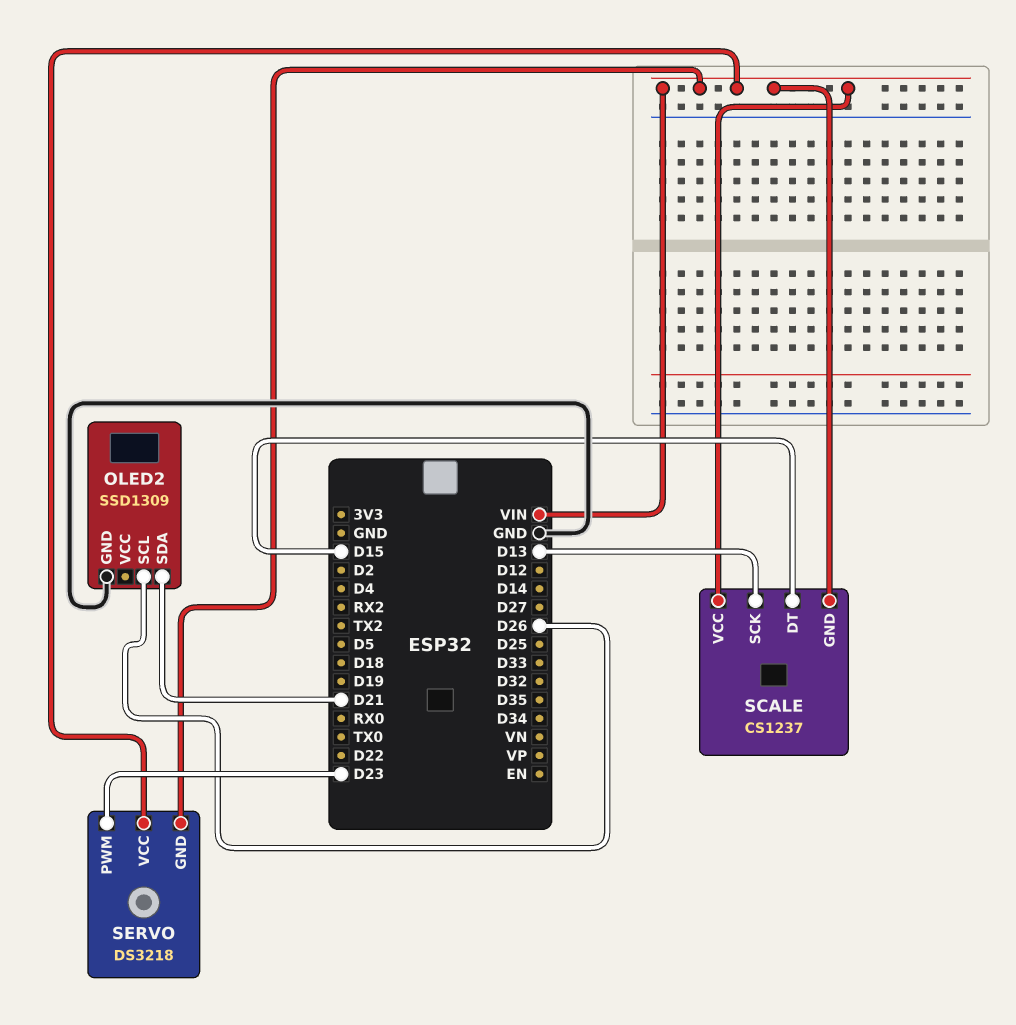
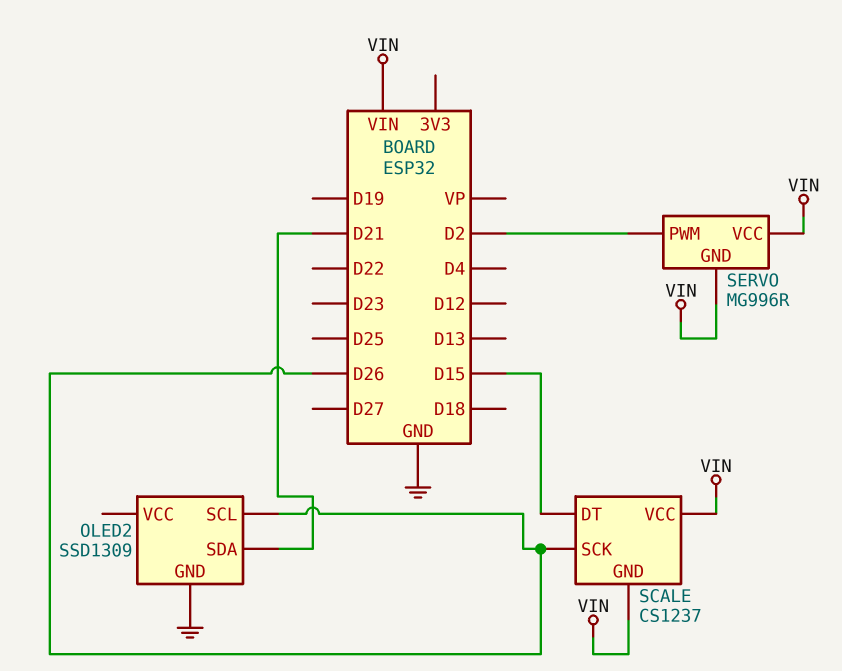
SCALE pin SCK: D13 -> D26
SERVO: DS3218 -> MG996R
SERVO pin PWM: D23 -> D2

